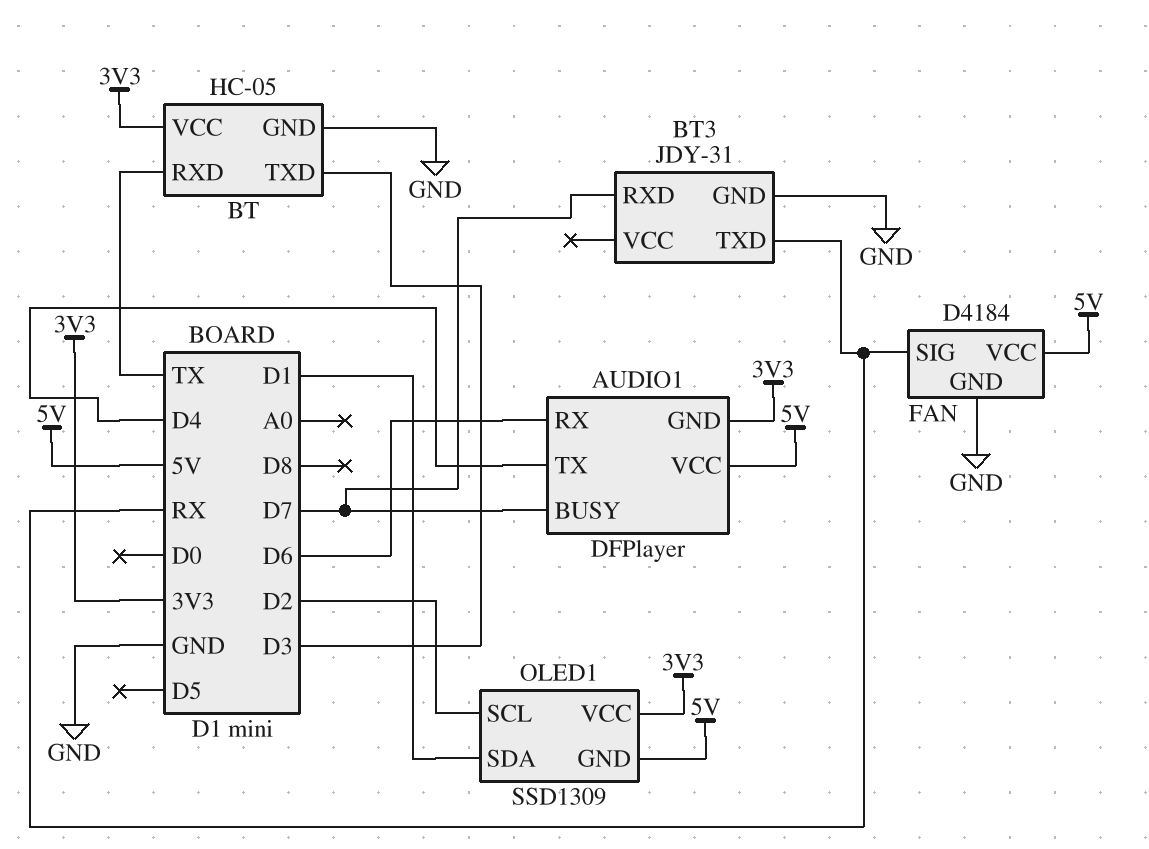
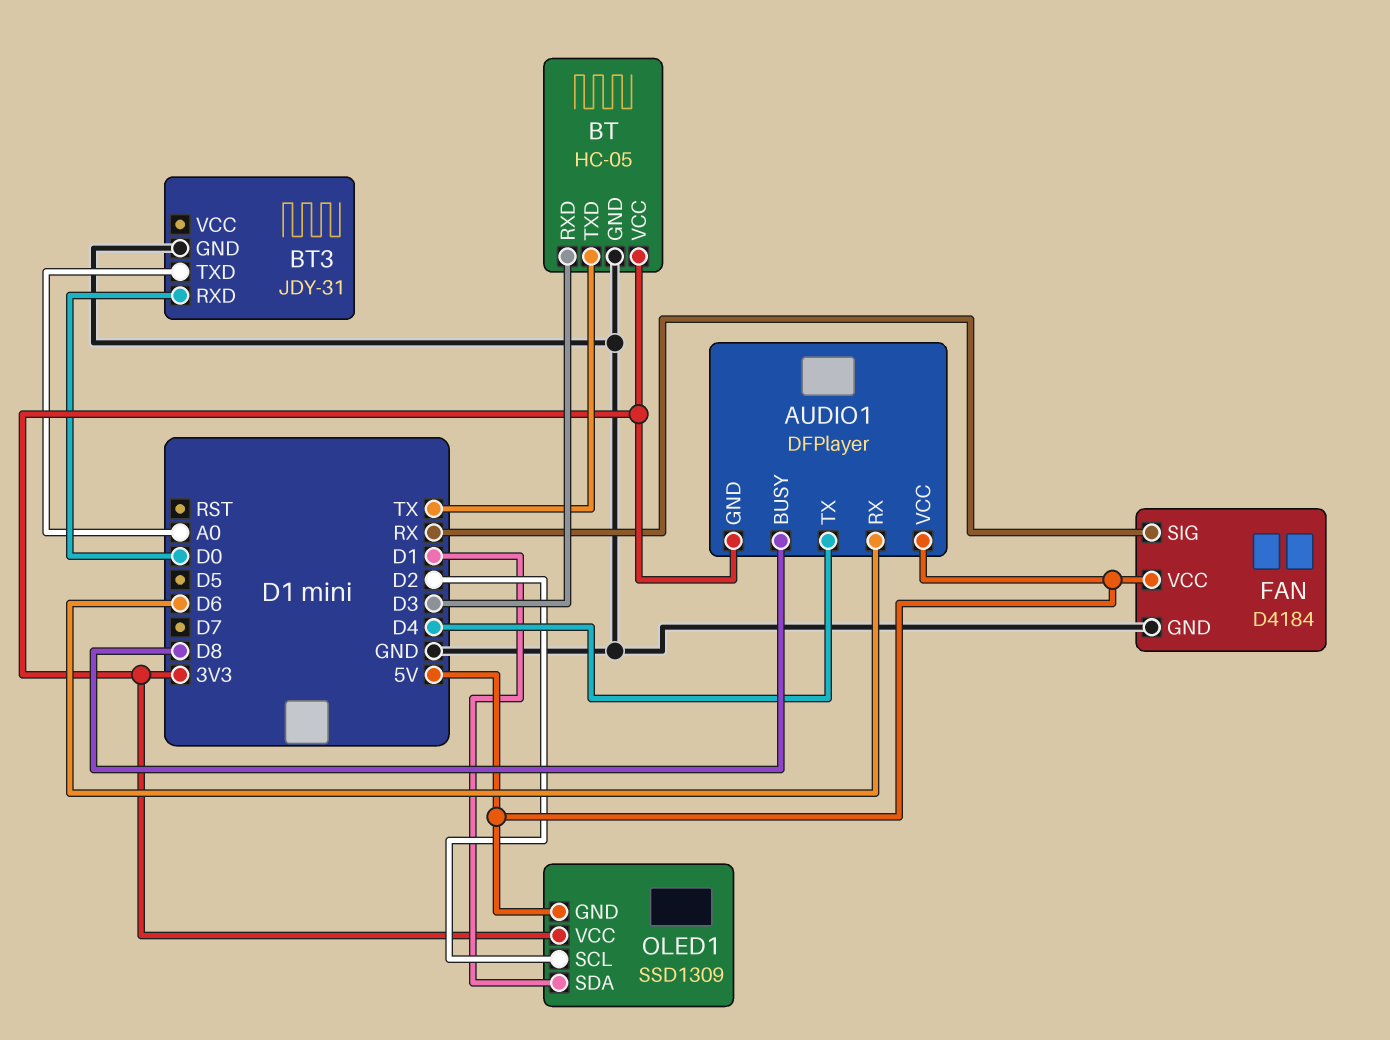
AUDIO1 pin BUSY: D7 -> D8
BT pin RXD: TX -> D3
BT pin TXD: D3 -> TX
BT3 pin RXD: D7 -> D0
BT3 pin TXD: RX -> A0

